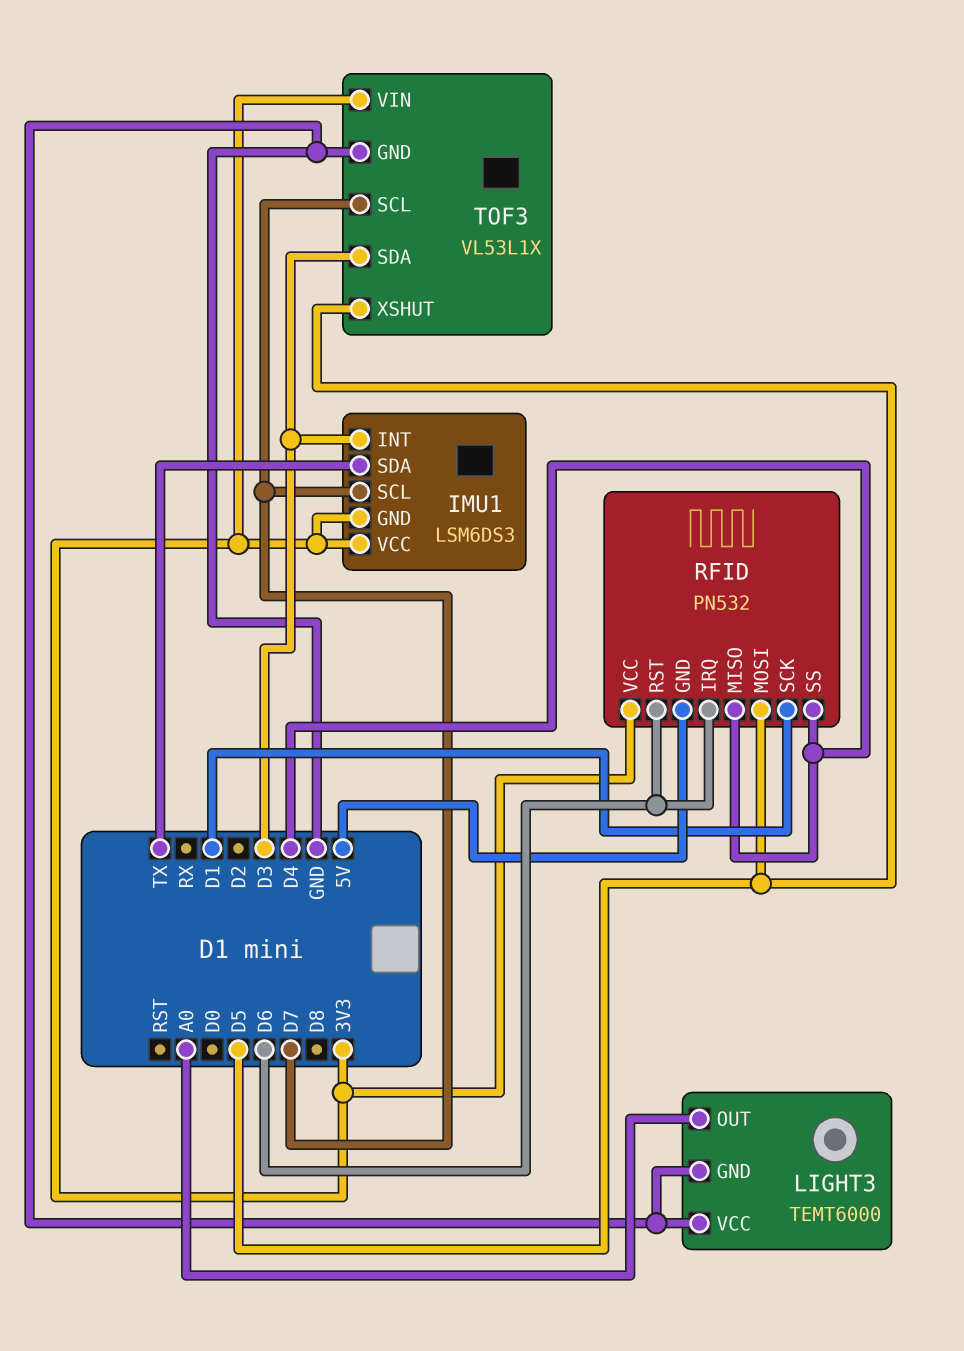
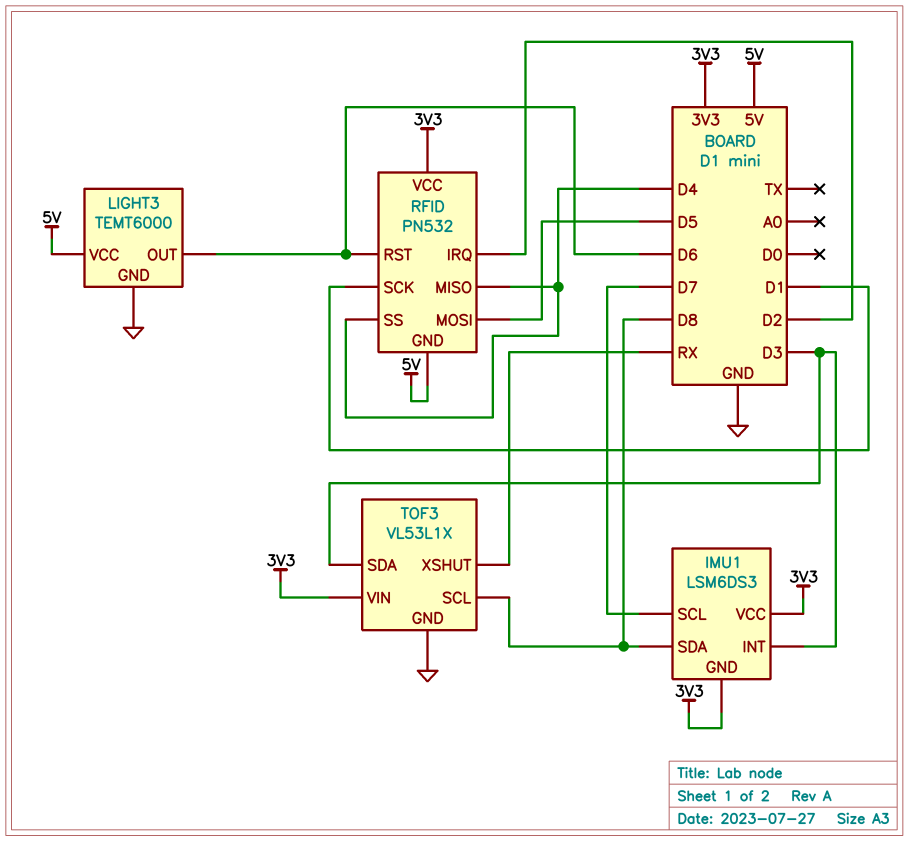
IMU1 pin SDA: TX -> D8
LIGHT3 pin OUT: A0 -> D6
LIGHT3 pin VCC: GND -> 5V
RFID pin IRQ: D6 -> D2
TOF3 pin SCL: D7 -> D8
TOF3 pin XSHUT: D5 -> RX

